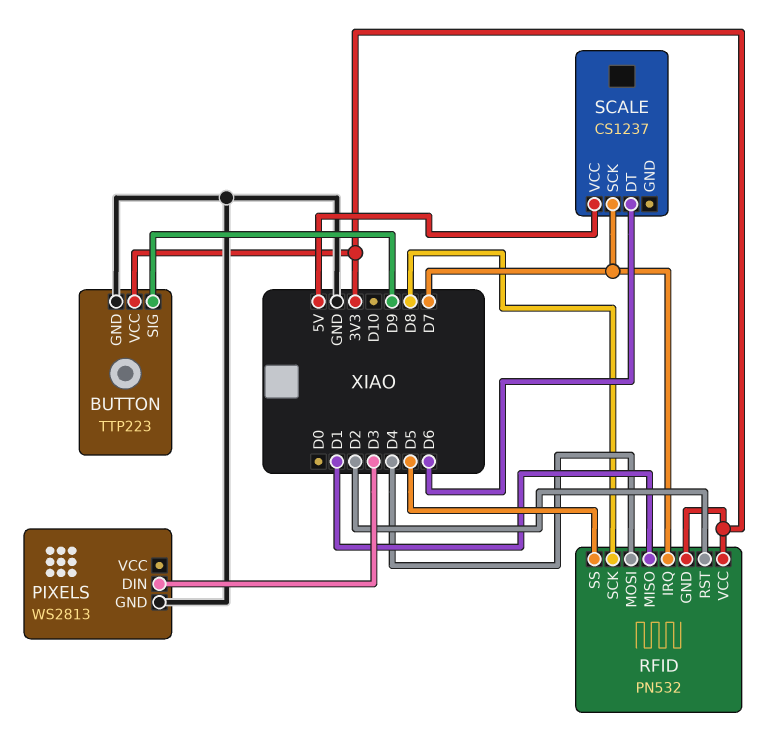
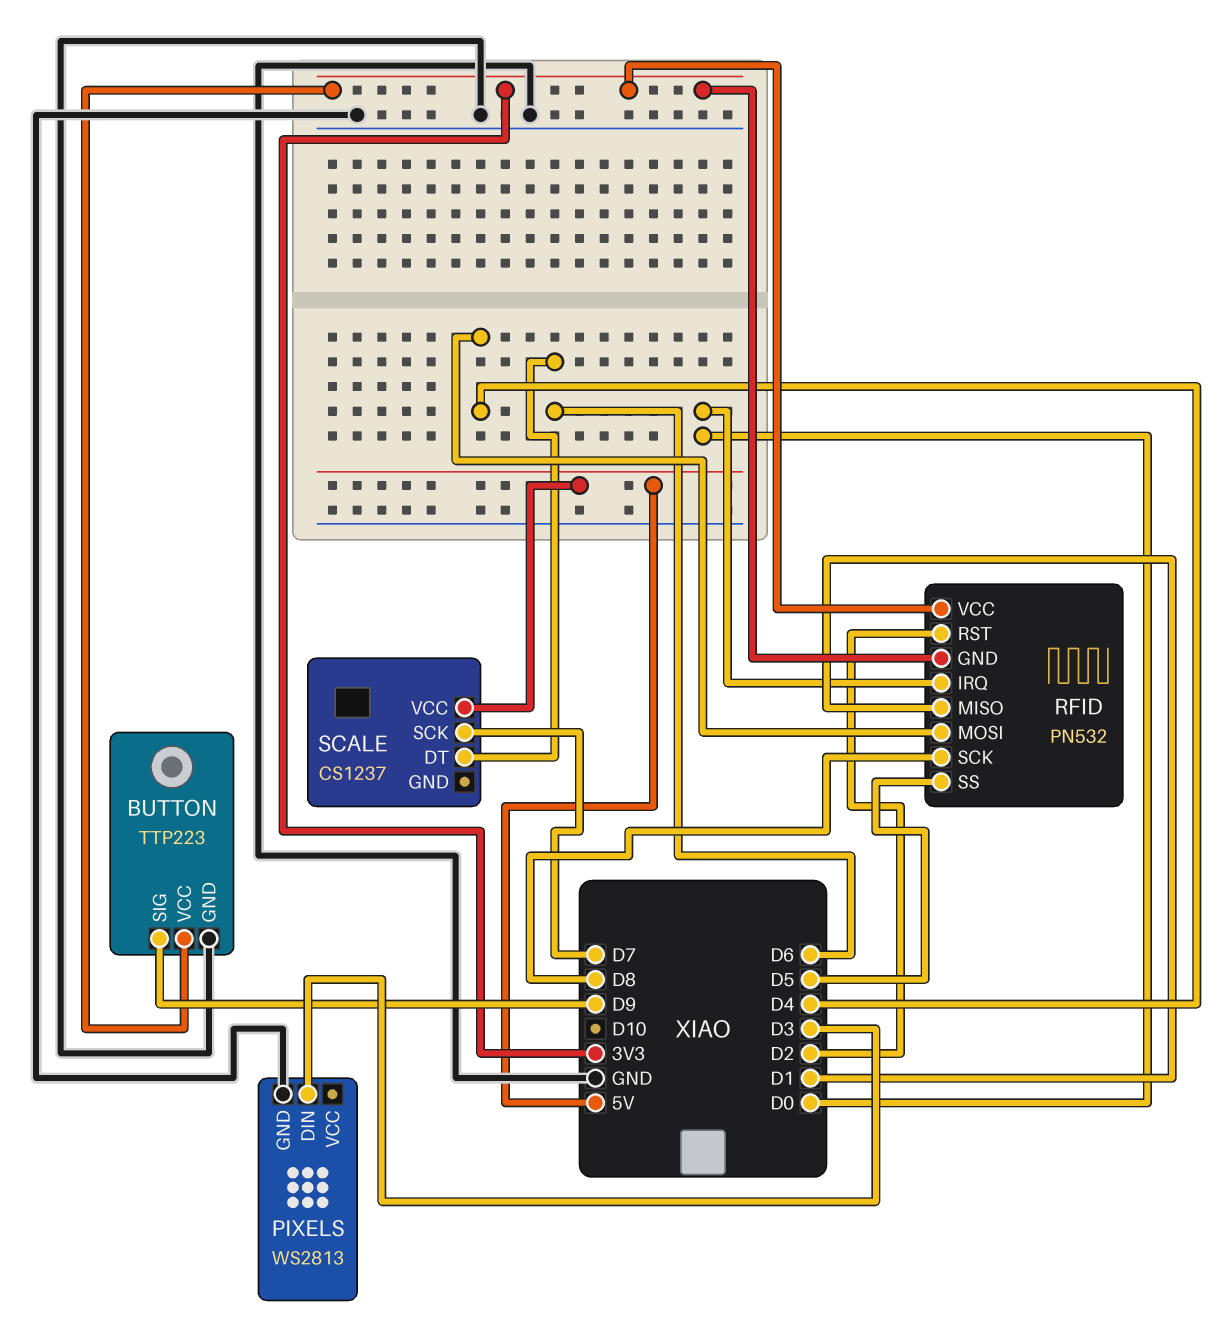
RFID pin IRQ: D7 -> D0

